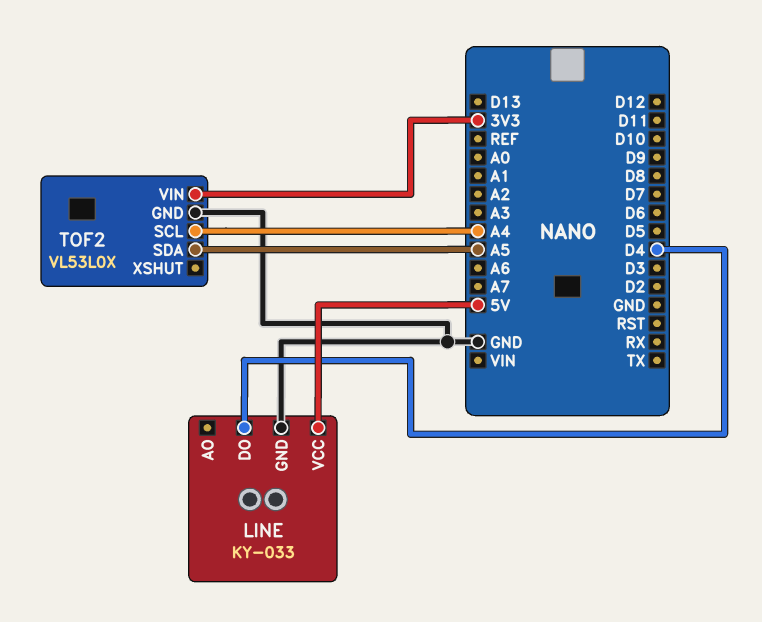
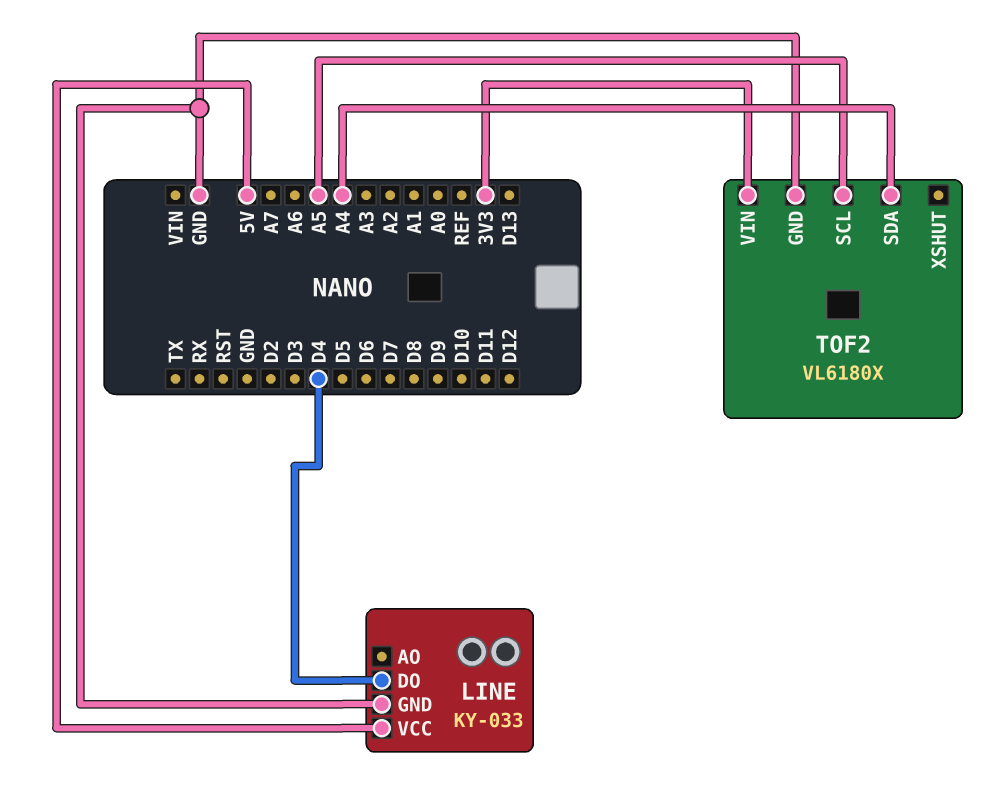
TOF2: VL53L0X -> VL6180X
TOF2 pin SCL: A4 -> A5
TOF2 pin SDA: A5 -> A4

